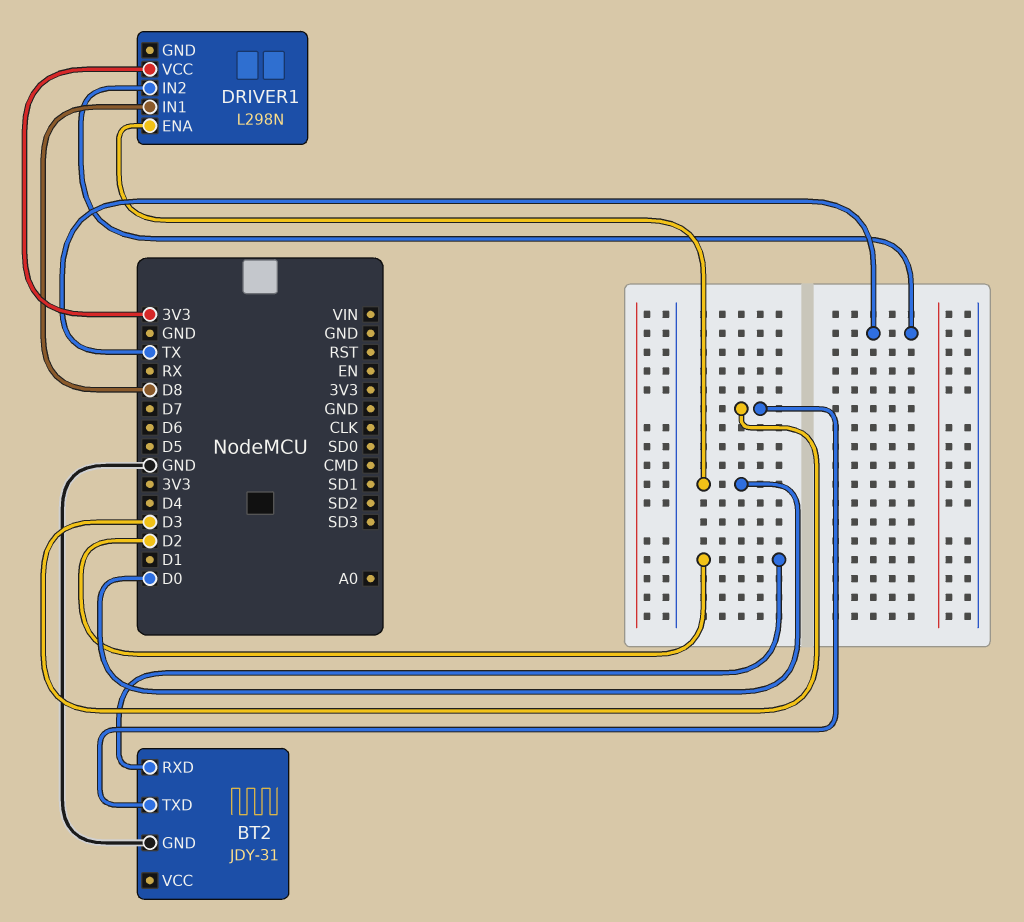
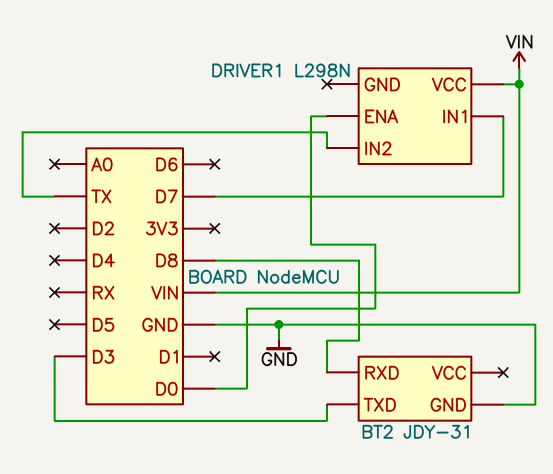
BT2 pin RXD: D2 -> D8
DRIVER1 pin IN1: D8 -> D7
DRIVER1 pin VCC: 3V3 -> VIN

